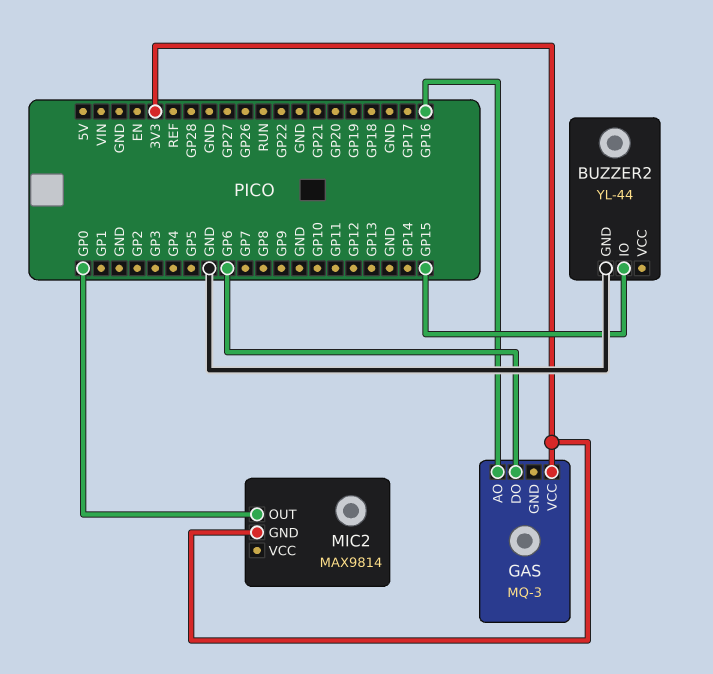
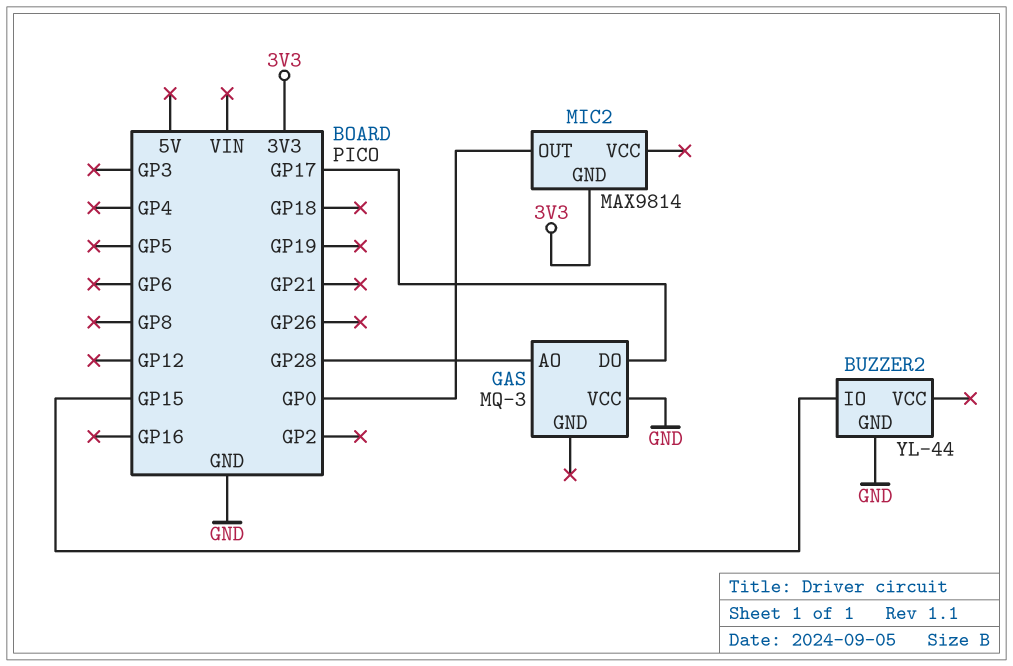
GAS pin AO: GP16 -> GP28
GAS pin DO: GP6 -> GP17
GAS pin VCC: 3V3 -> GND

